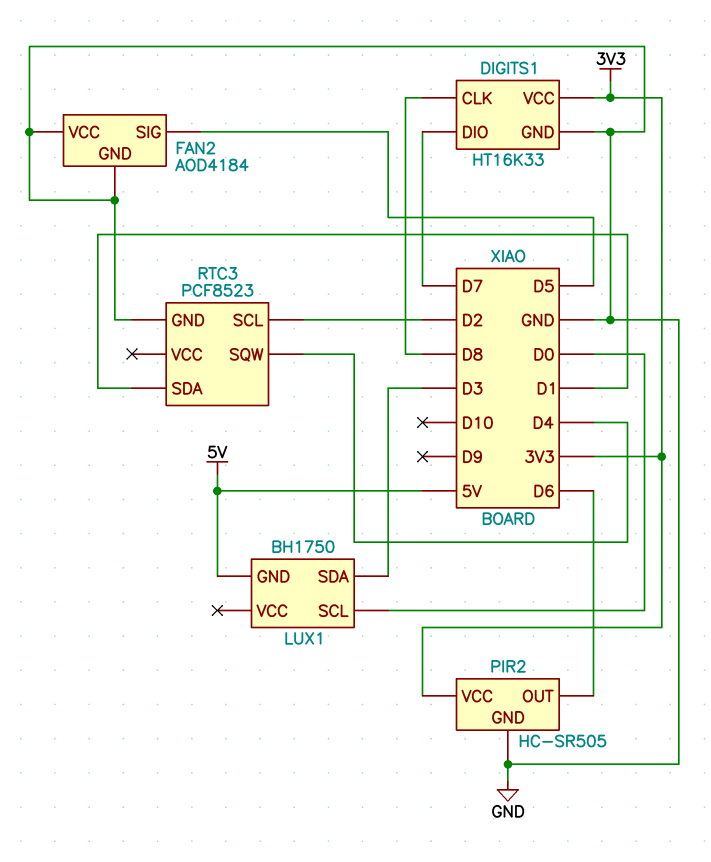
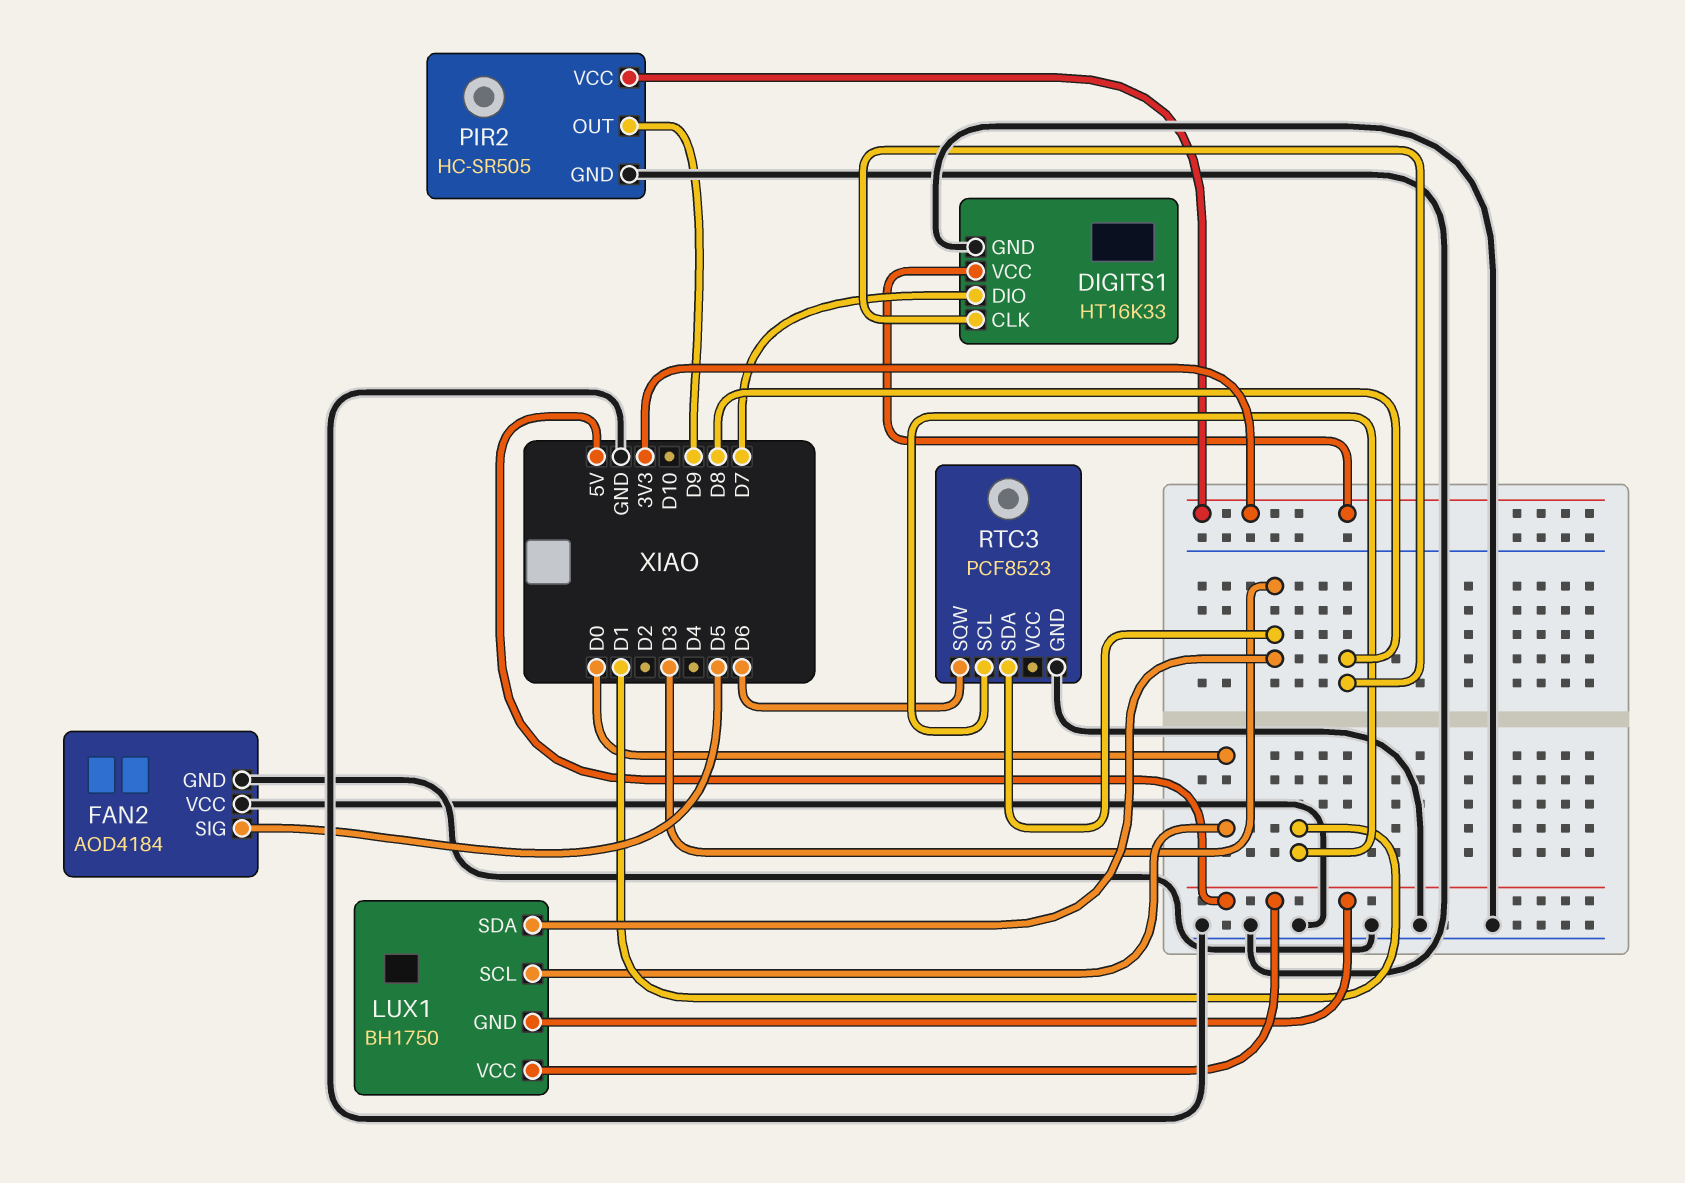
LUX1 pin VCC: none -> 5V
PIR2 pin OUT: D6 -> D9
RTC3 pin SCL: D2 -> D1
RTC3 pin SDA: D1 -> D3
RTC3 pin SQW: D4 -> D6

